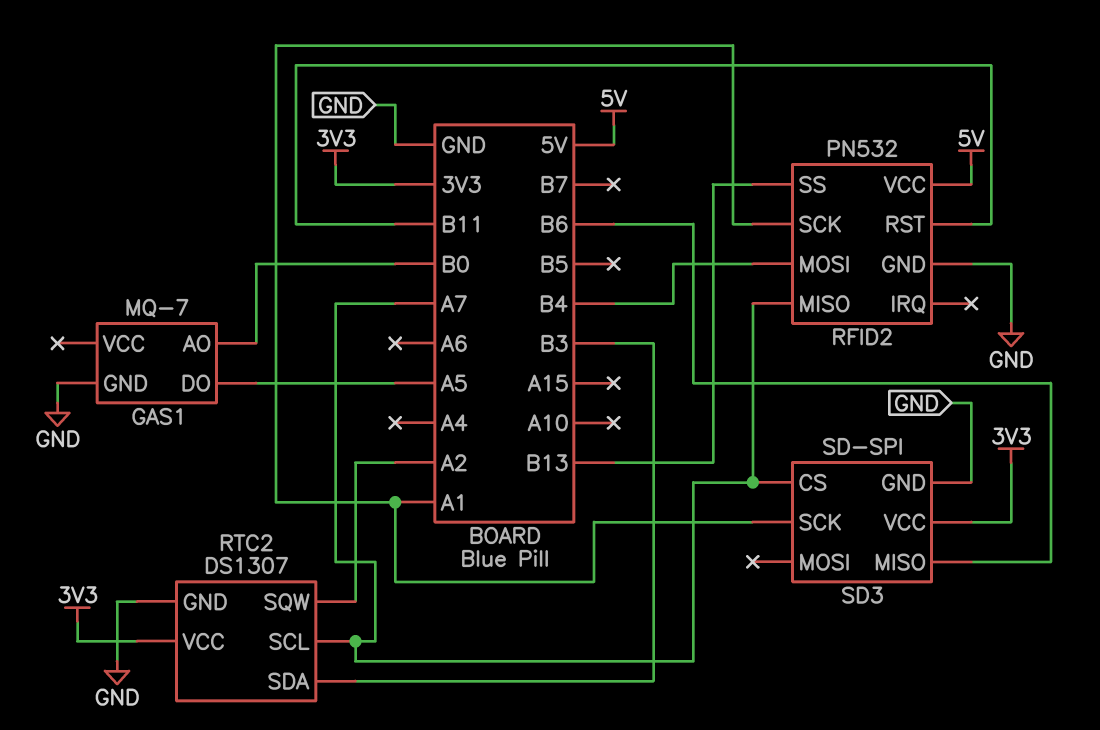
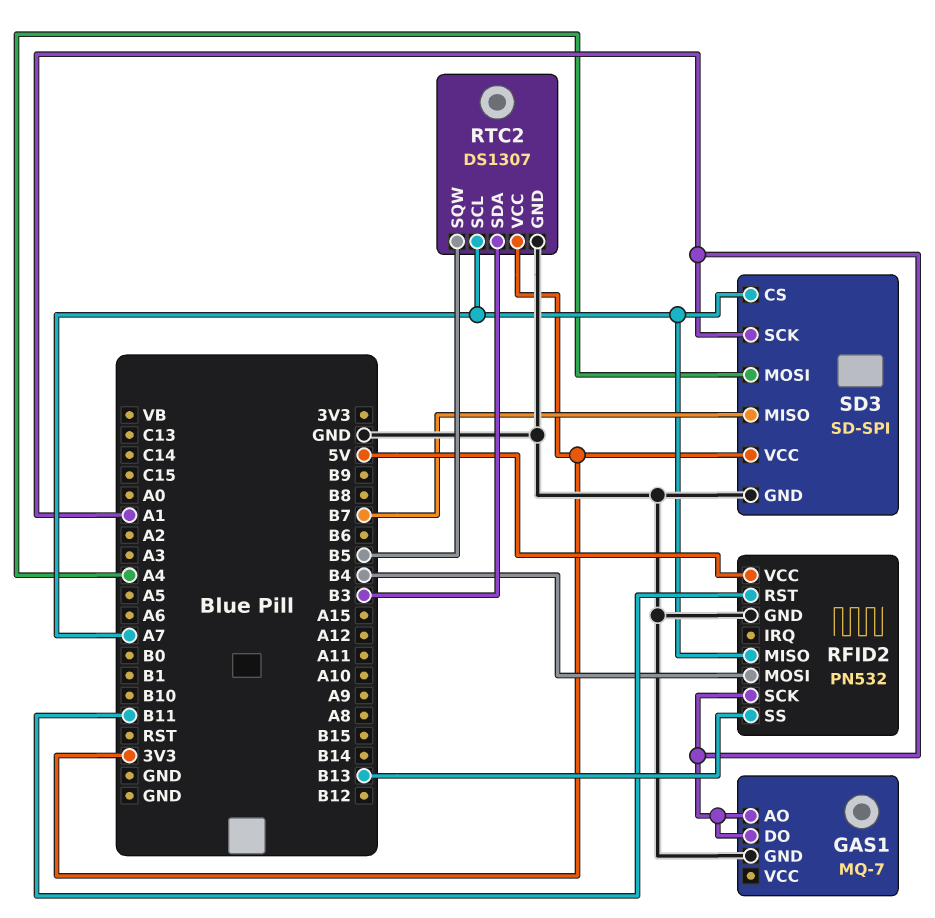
GAS1 pin AO: B0 -> A1
GAS1 pin DO: A5 -> A1
RTC2 pin SQW: A2 -> B5
SD3 pin MISO: B6 -> B7
SD3 pin MOSI: none -> A4

